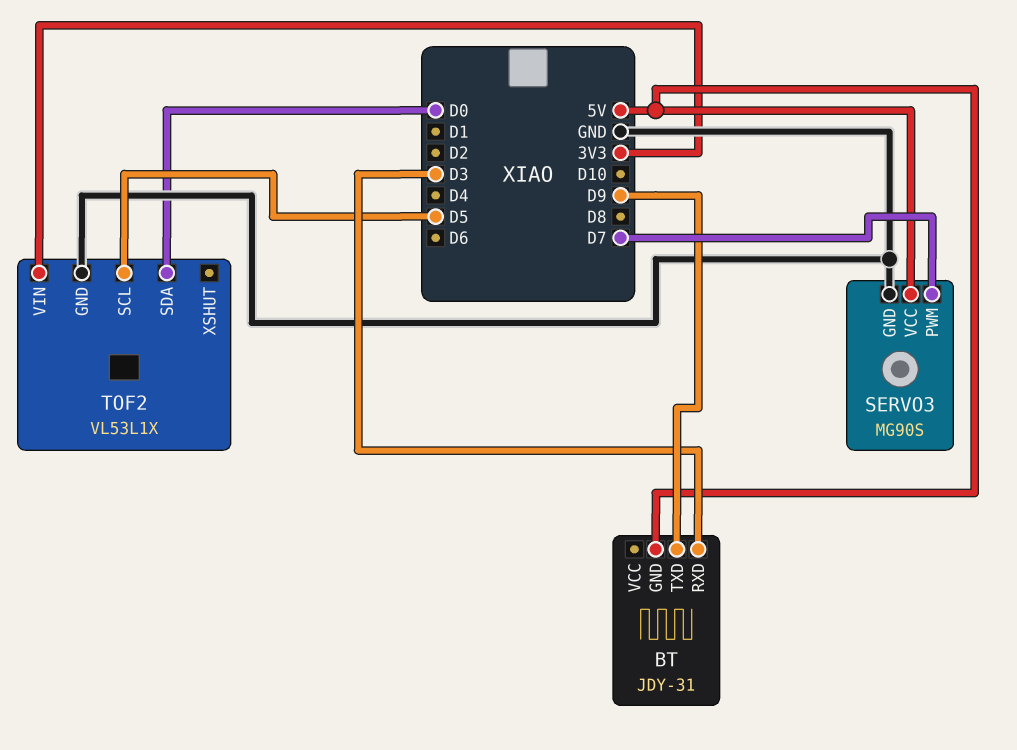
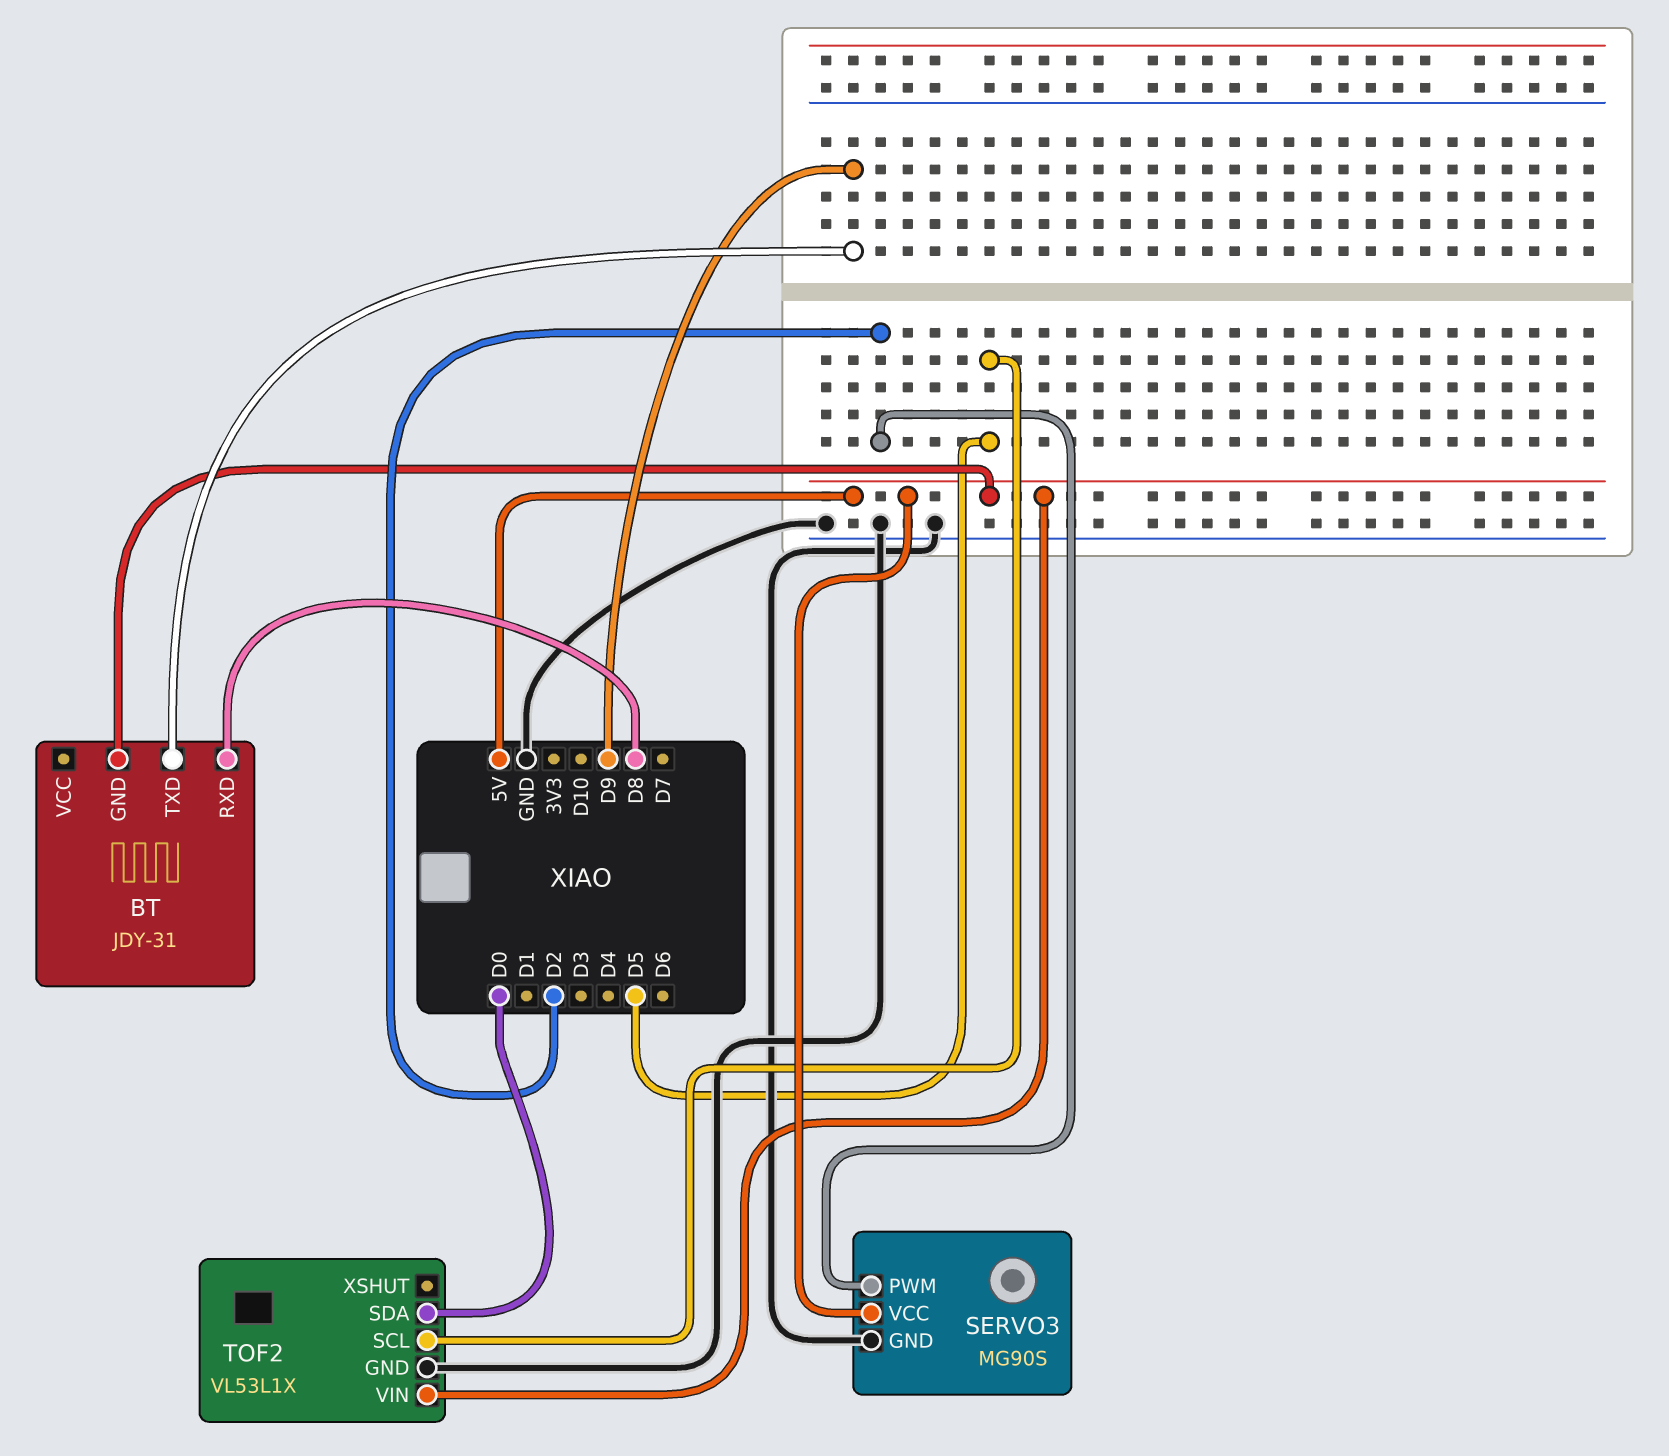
BT pin RXD: D3 -> D8
SERVO3 pin PWM: D7 -> D2
TOF2 pin VIN: 3V3 -> 5V

